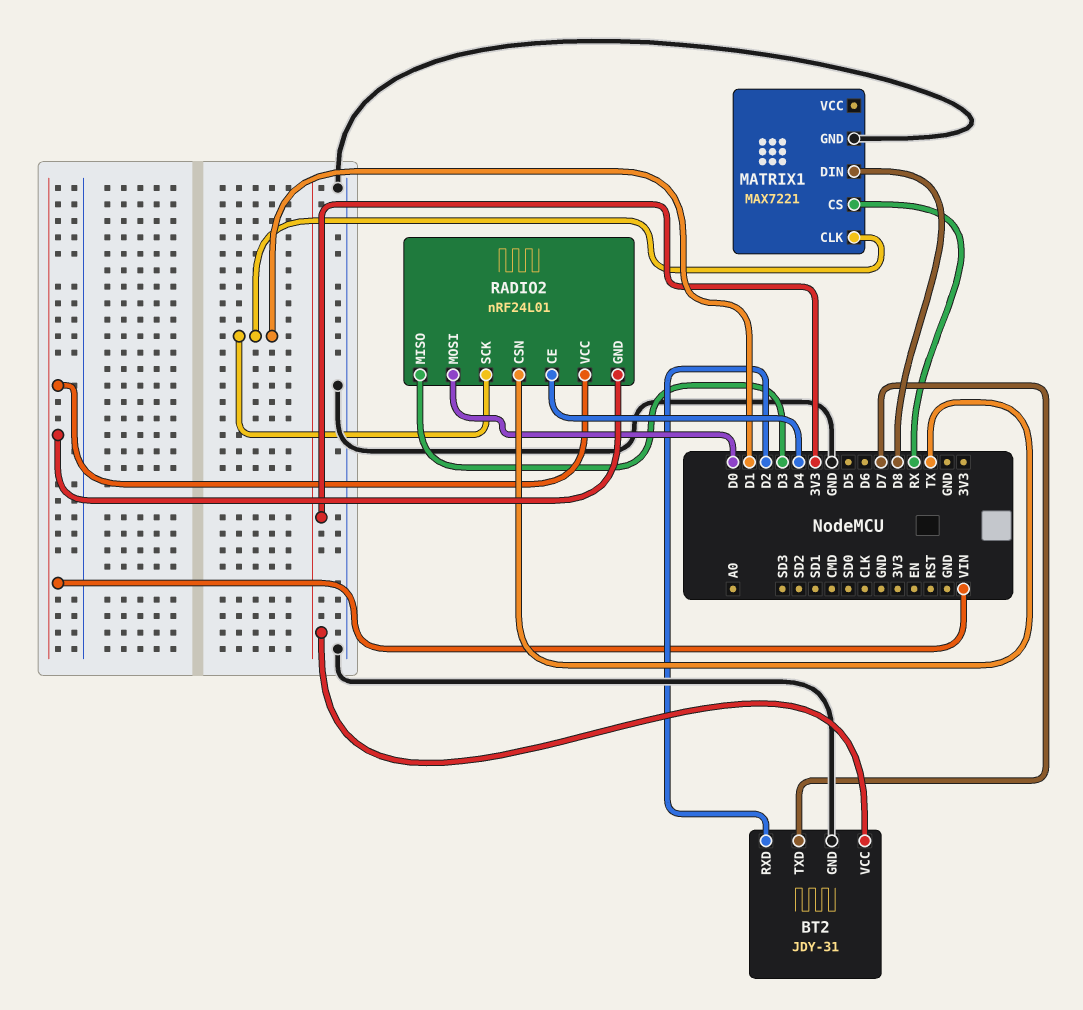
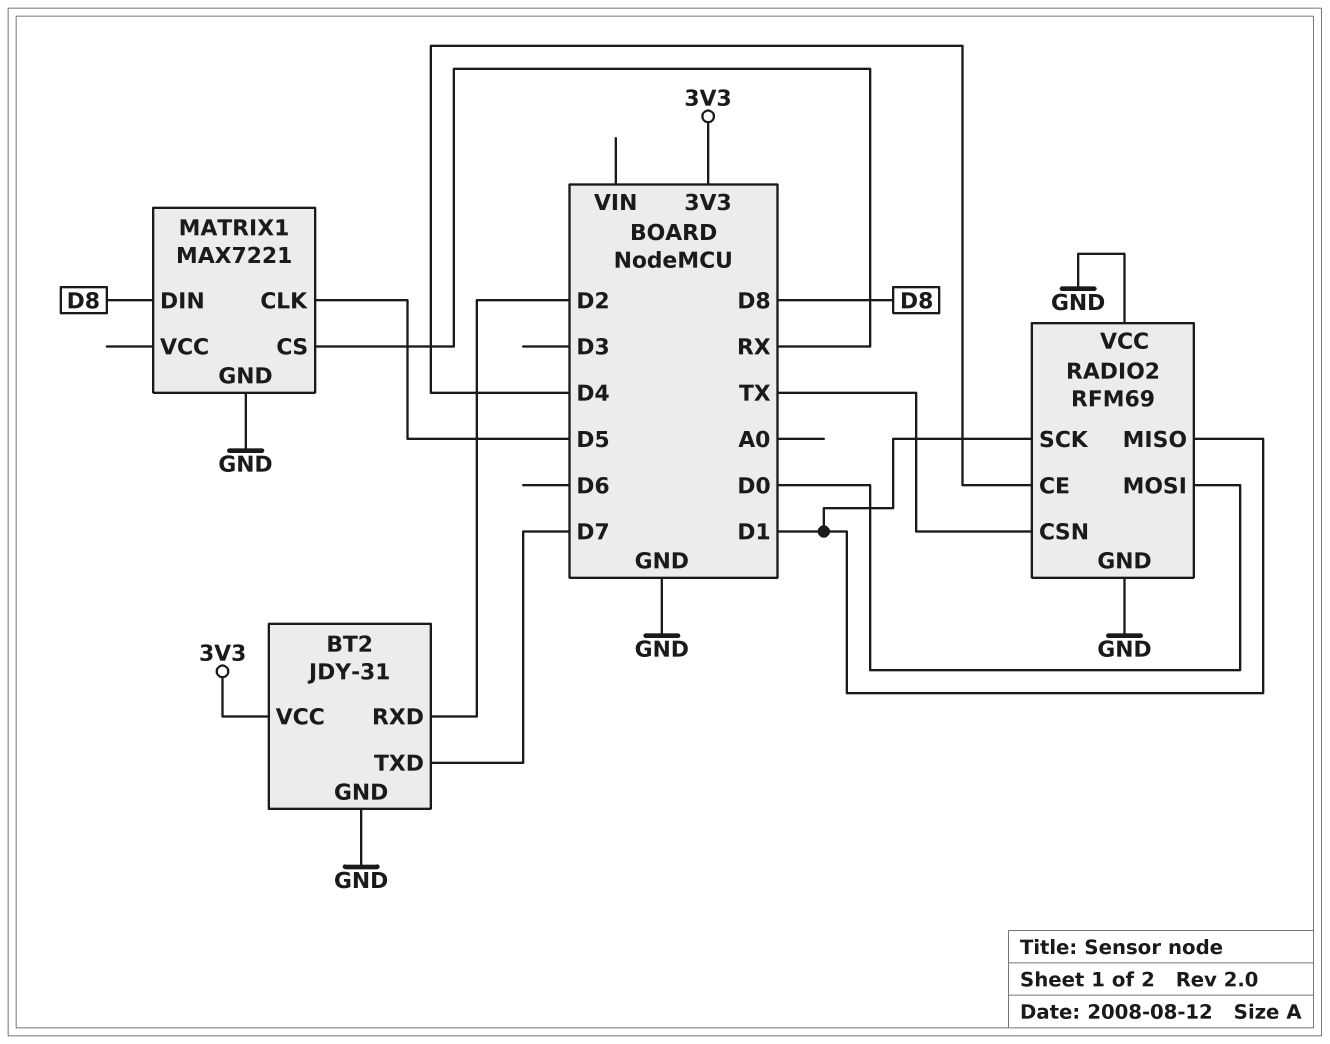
MATRIX1 pin CLK: D1 -> D5
RADIO2: nRF24L01 -> RFM69
RADIO2 pin GND: VIN -> GND
RADIO2 pin MISO: D3 -> D1
RADIO2 pin VCC: VIN -> GND

